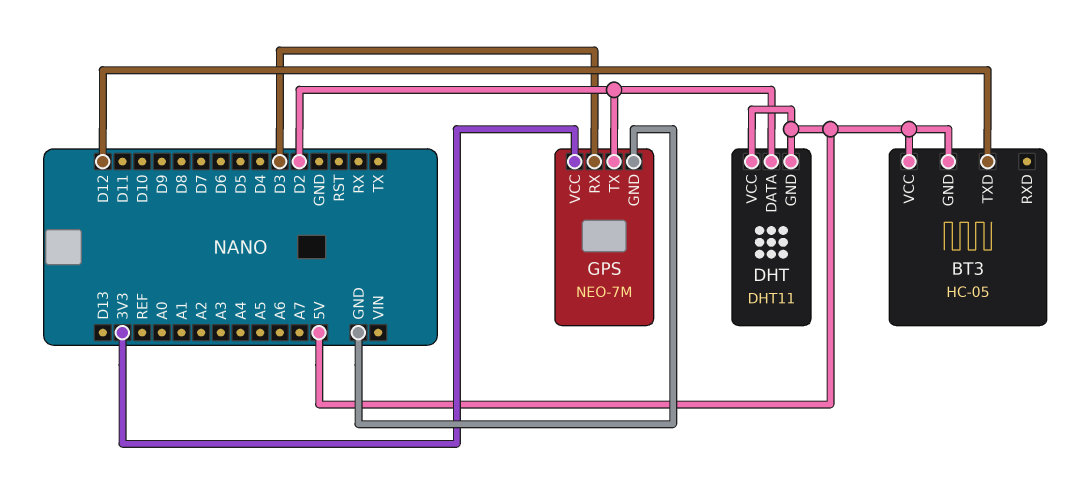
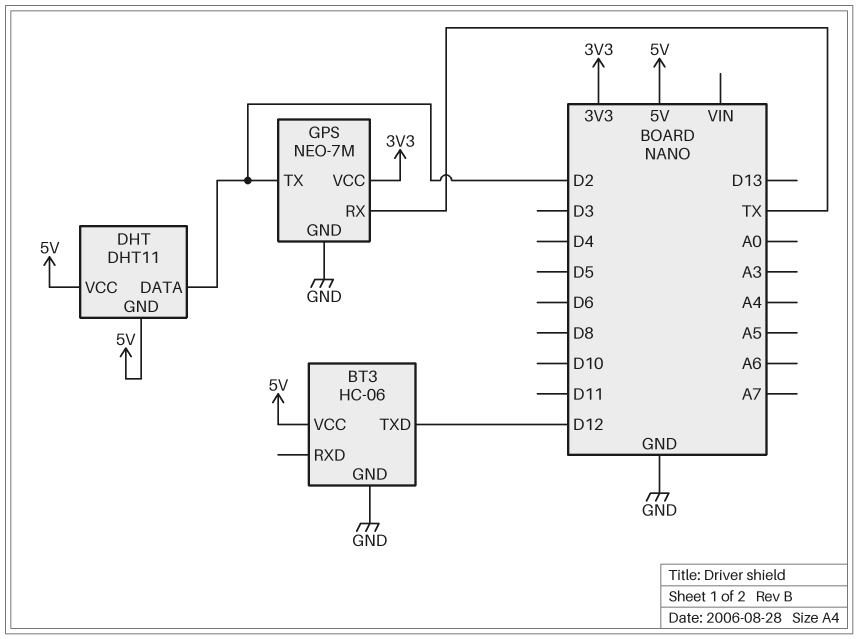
BT3: HC-05 -> HC-06
BT3 pin GND: 5V -> GND
GPS pin RX: D3 -> TX

